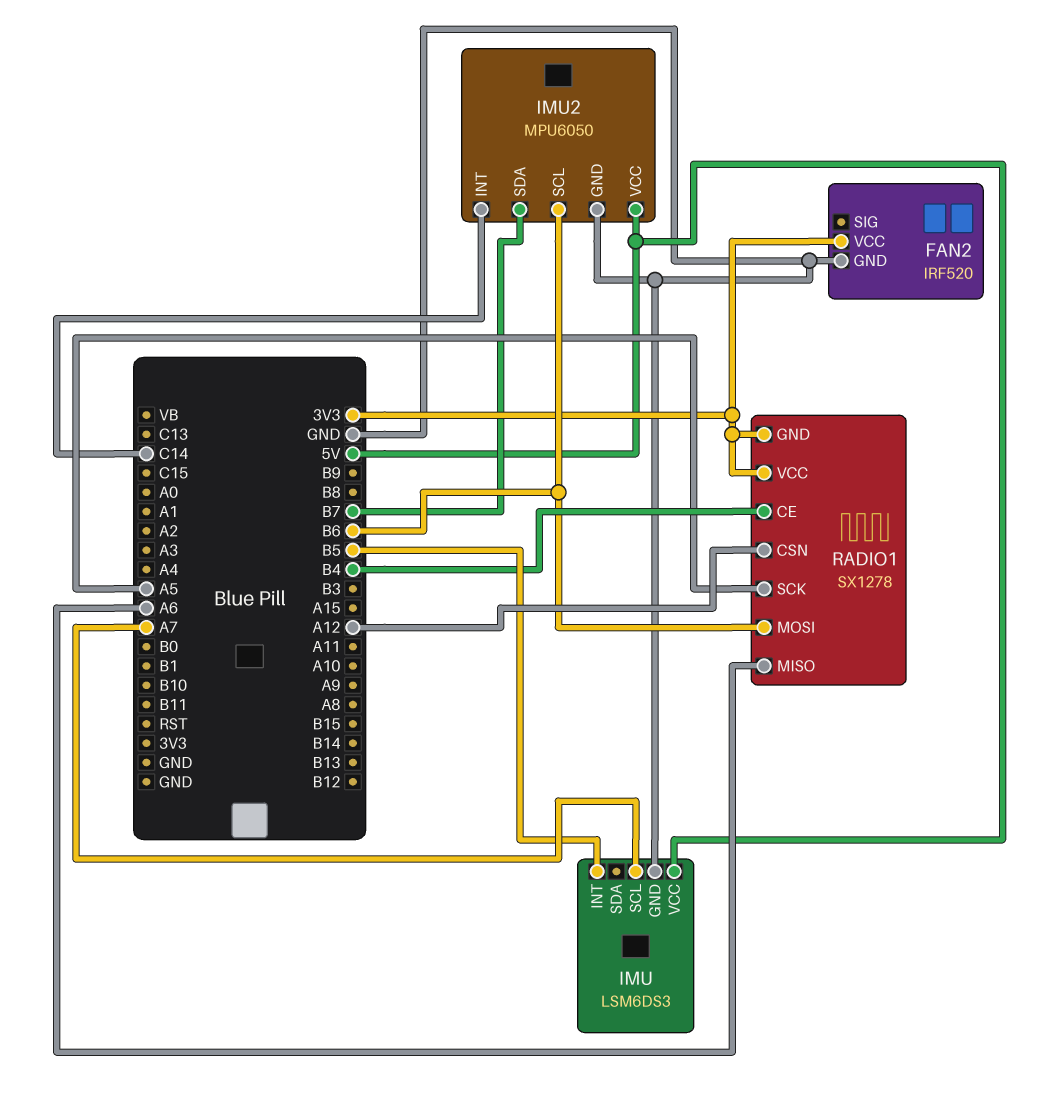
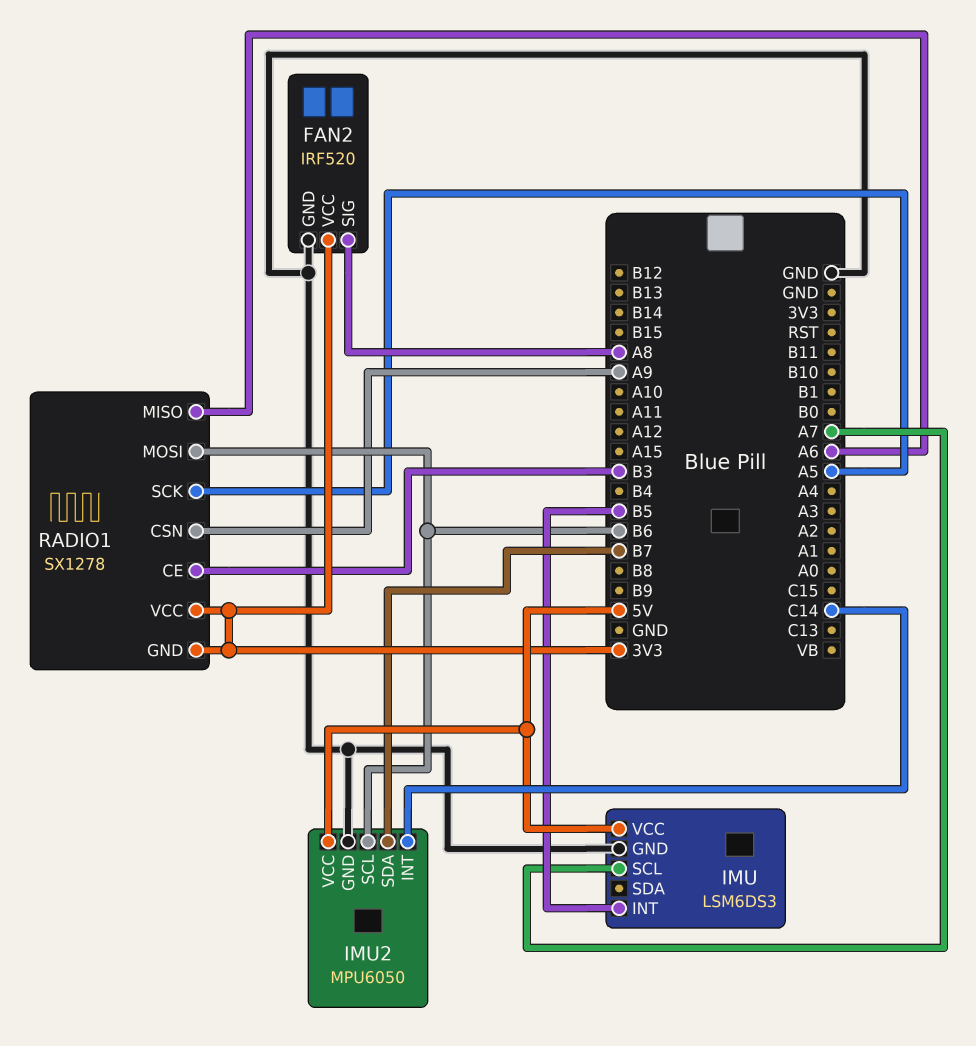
FAN2 pin SIG: none -> A8
RADIO1 pin CE: B4 -> B3
RADIO1 pin CSN: A12 -> A9

